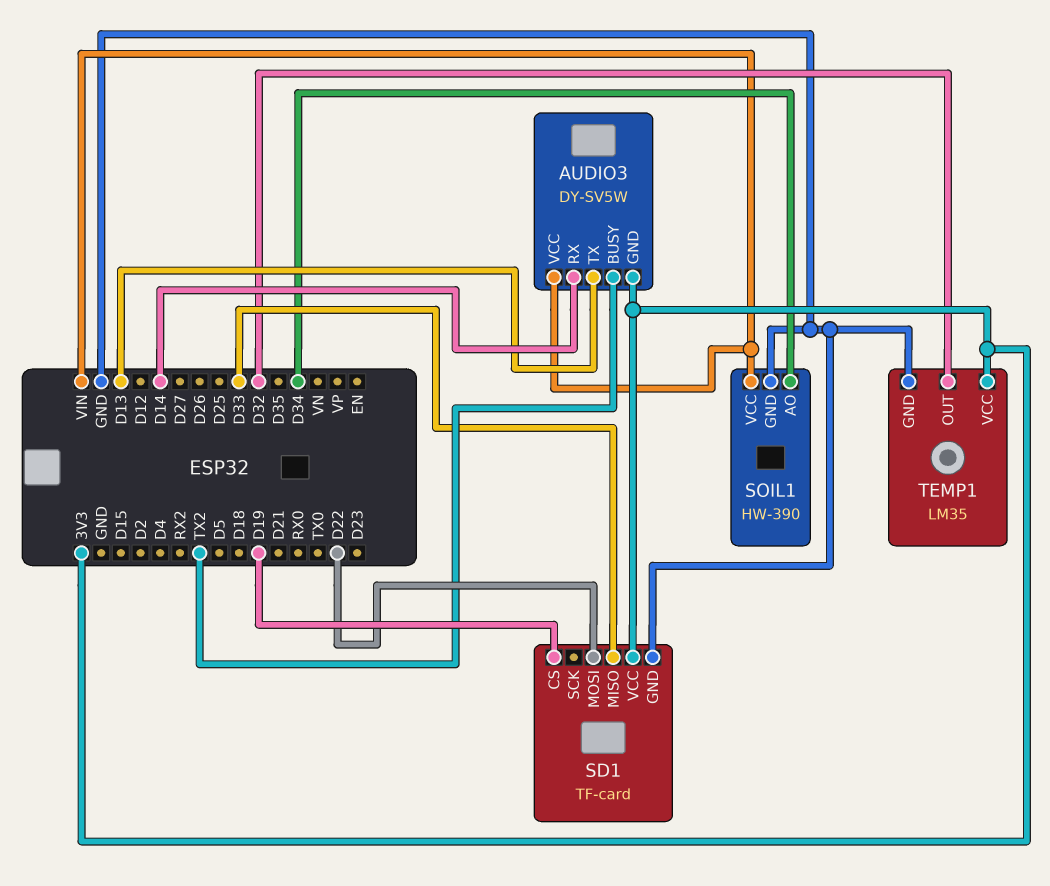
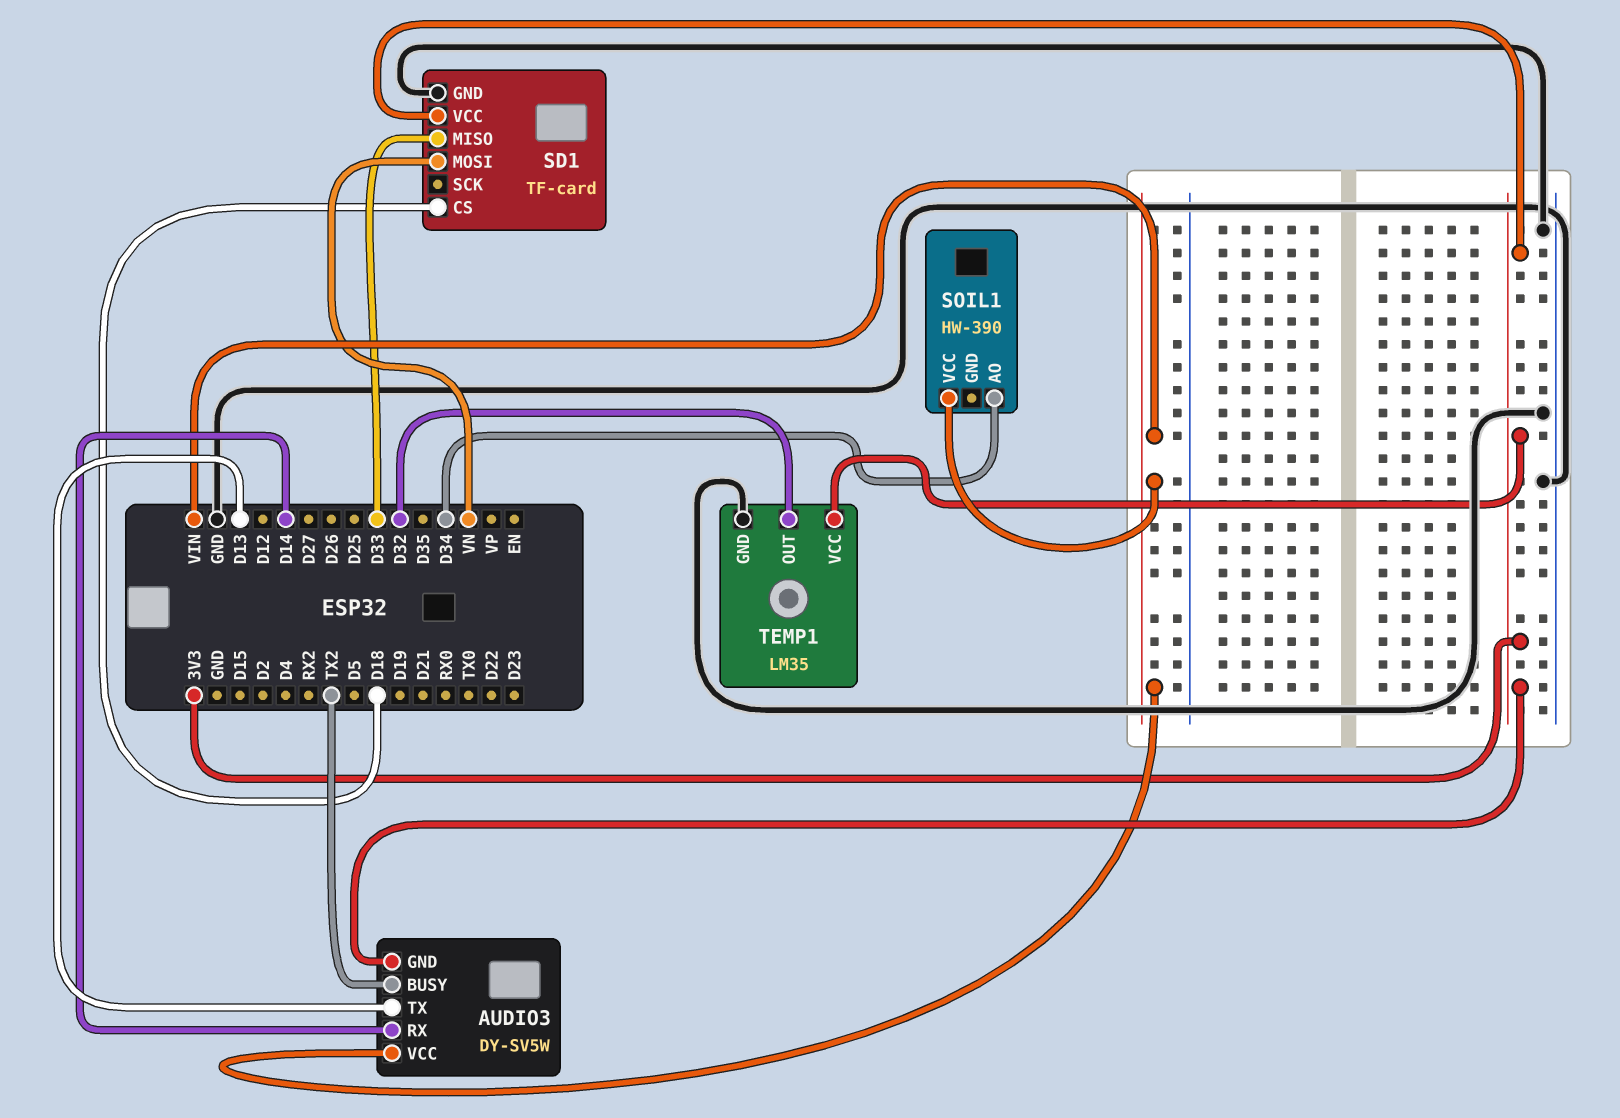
SD1 pin CS: D19 -> D18
SD1 pin MOSI: D22 -> VN
SOIL1 pin GND: GND -> none

